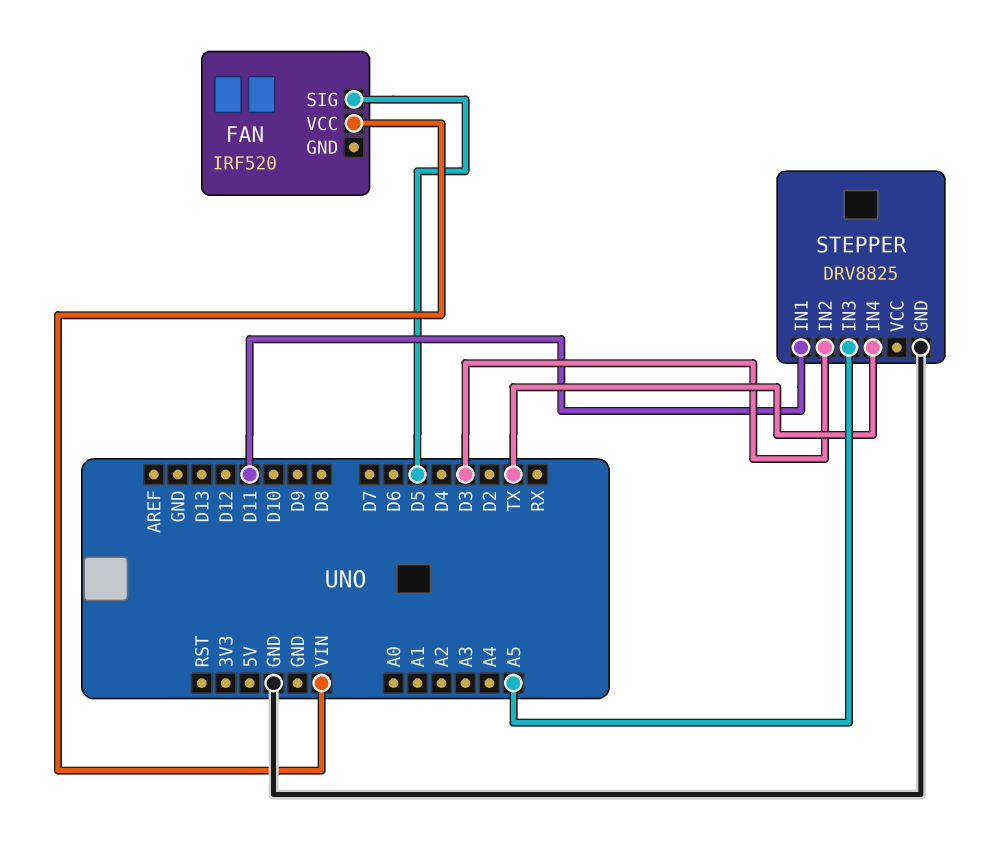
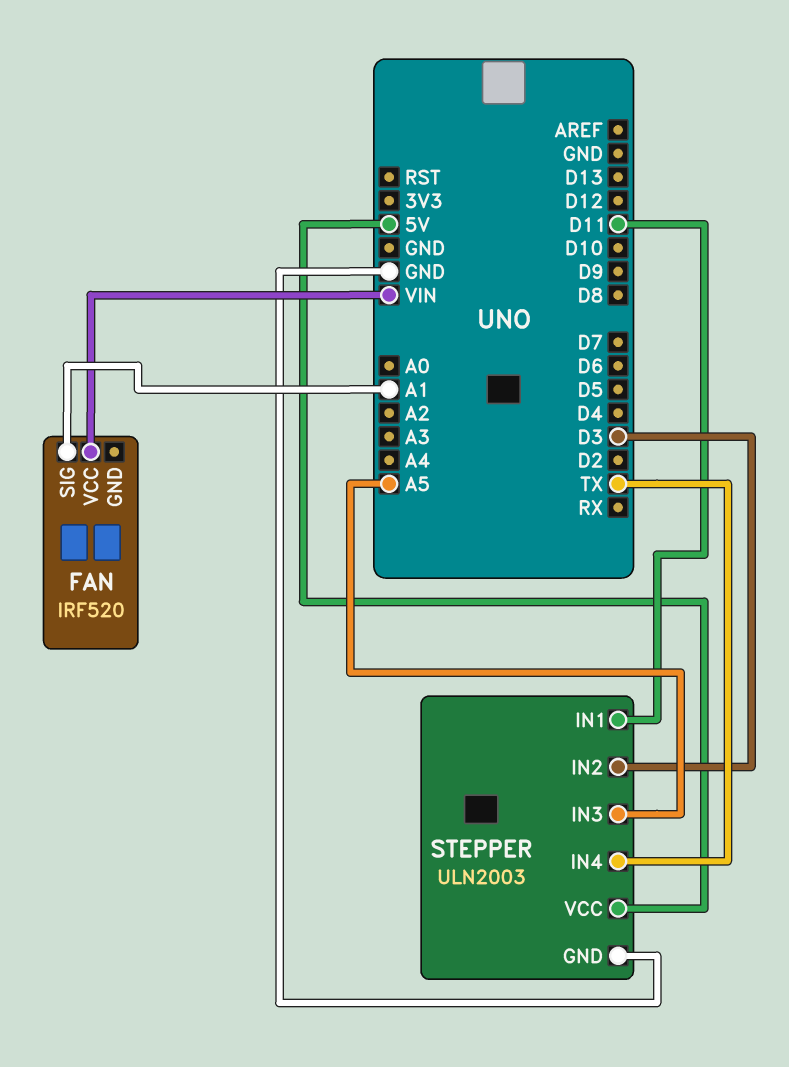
FAN pin SIG: D5 -> A1
STEPPER: DRV8825 -> ULN2003
STEPPER pin VCC: none -> 5V

